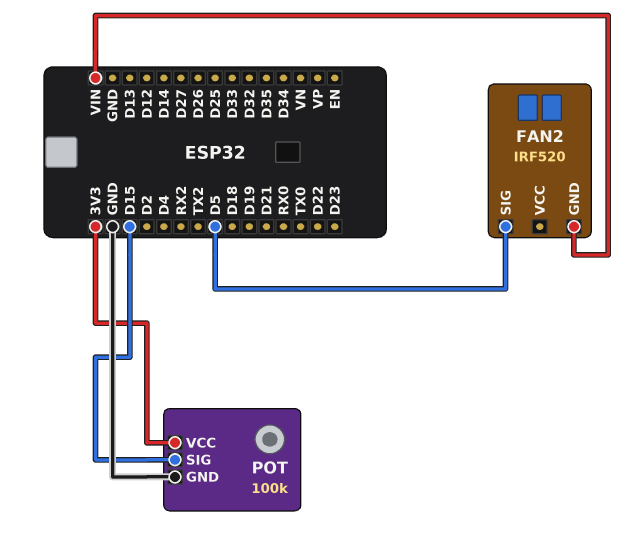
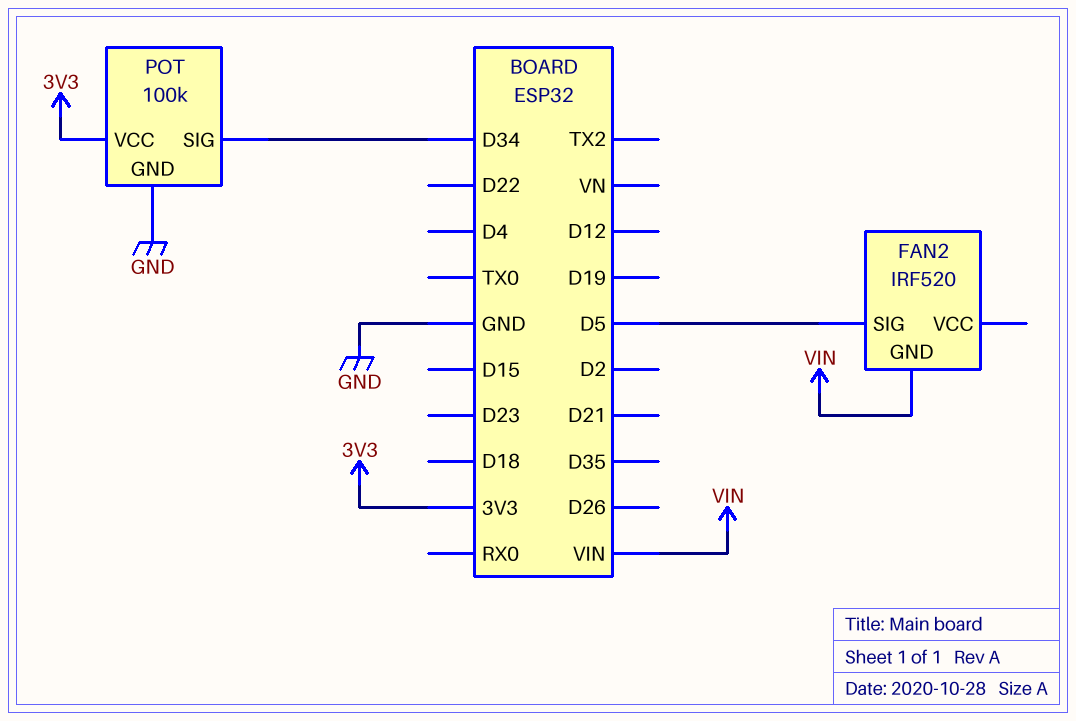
POT pin SIG: D15 -> D34

